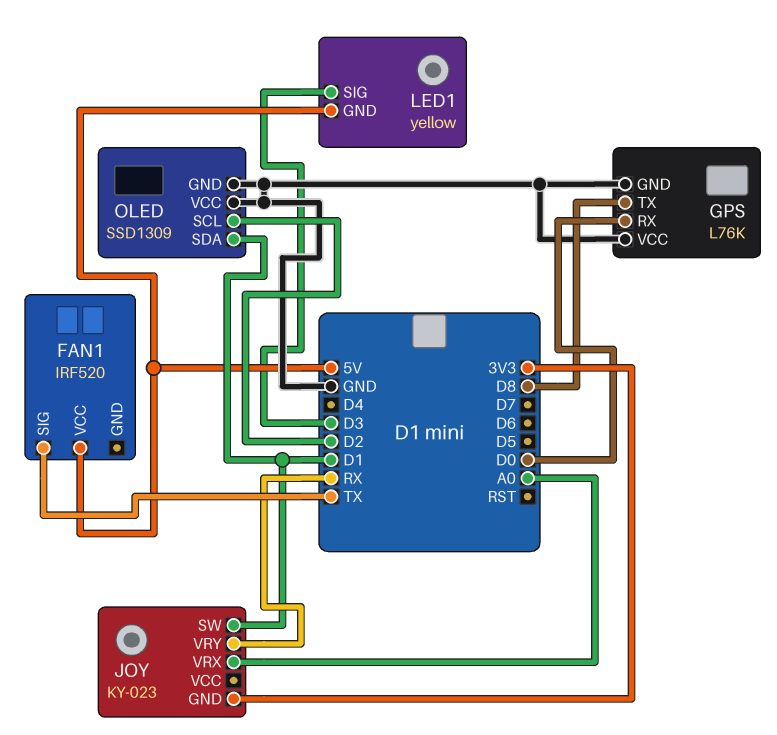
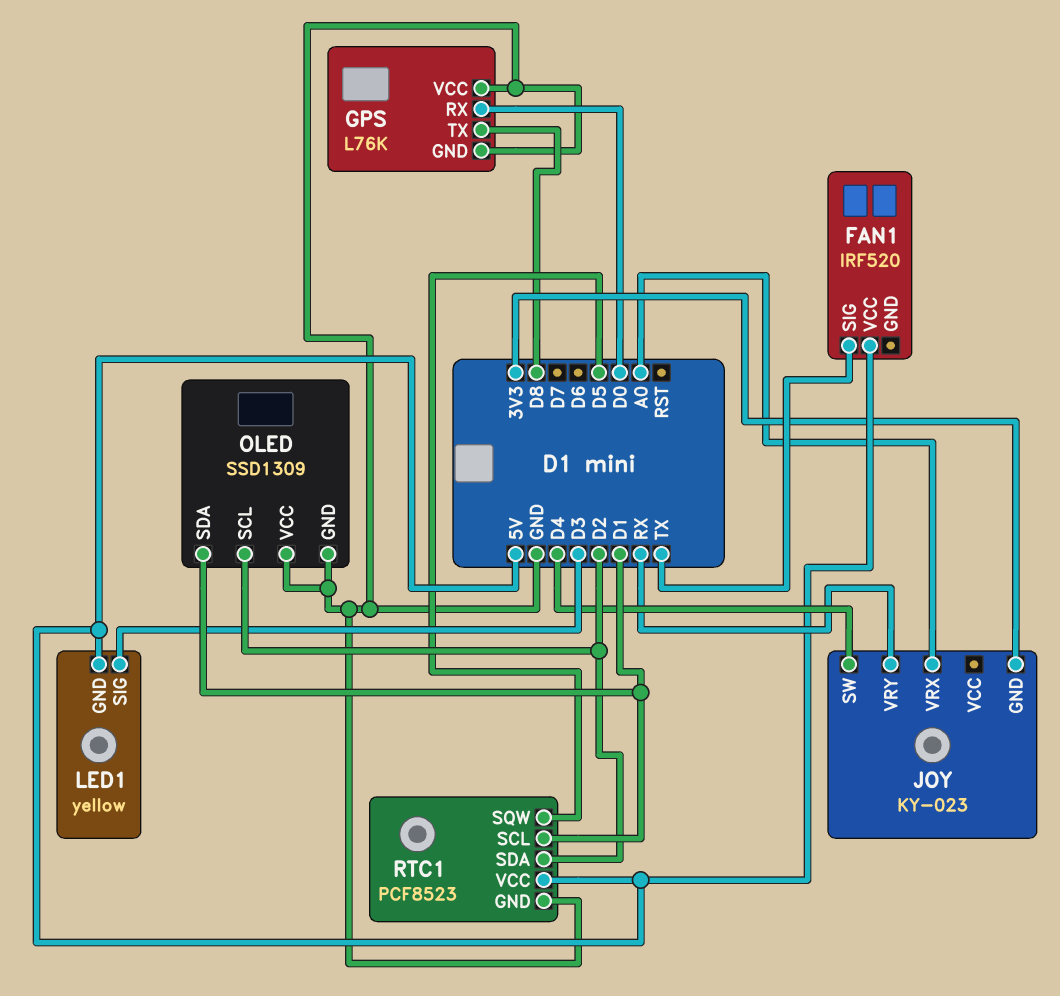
JOY pin SW: D1 -> D4
RTC1: none -> PCF8523
RTC1 pin GND: none -> GND
RTC1 pin SCL: none -> D1
RTC1 pin SDA: none -> D2
RTC1 pin SQW: none -> D5
RTC1 pin VCC: none -> 5V

